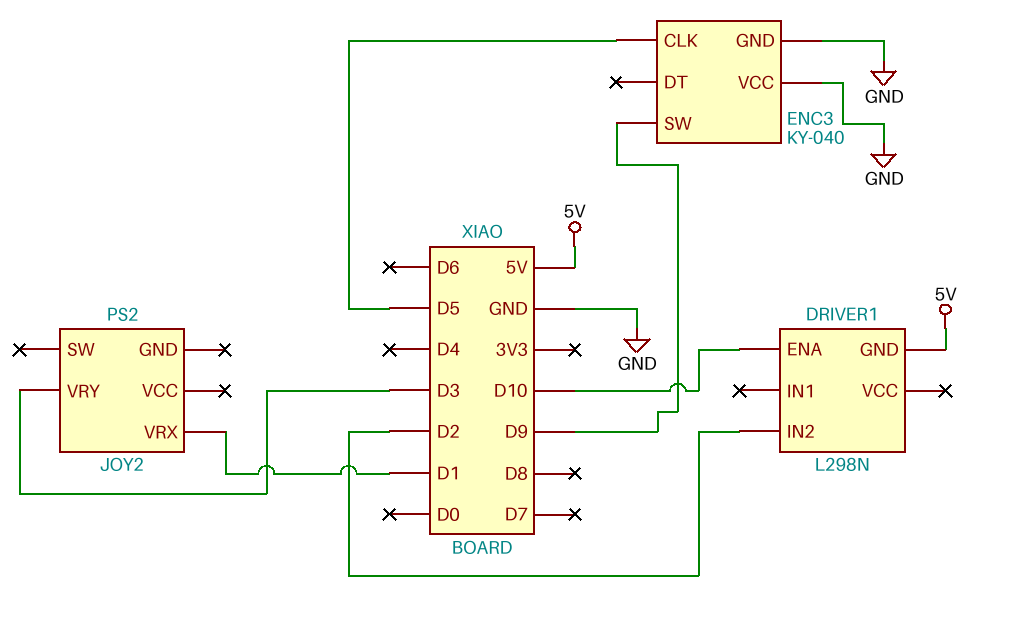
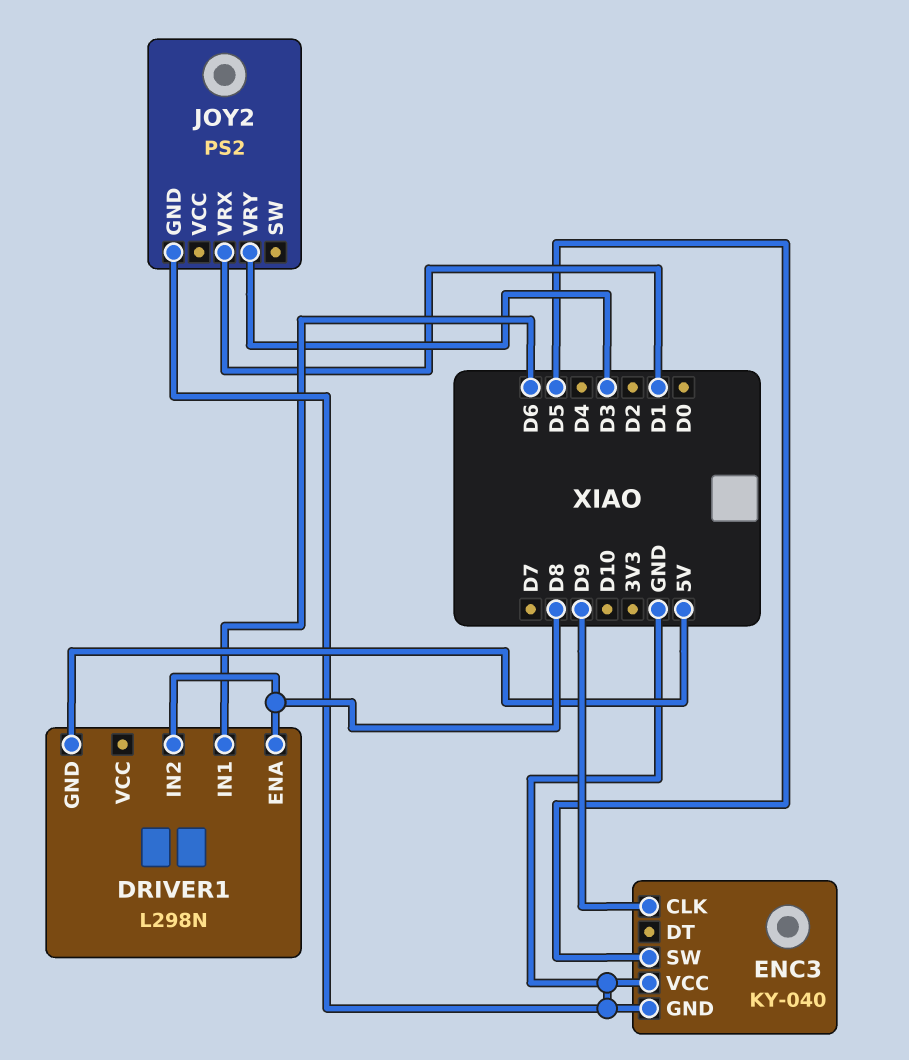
DRIVER1 pin ENA: D10 -> D8
DRIVER1 pin IN1: none -> D6
DRIVER1 pin IN2: D2 -> D8
ENC3 pin CLK: D5 -> D9
ENC3 pin SW: D9 -> D5
JOY2 pin GND: none -> GND

